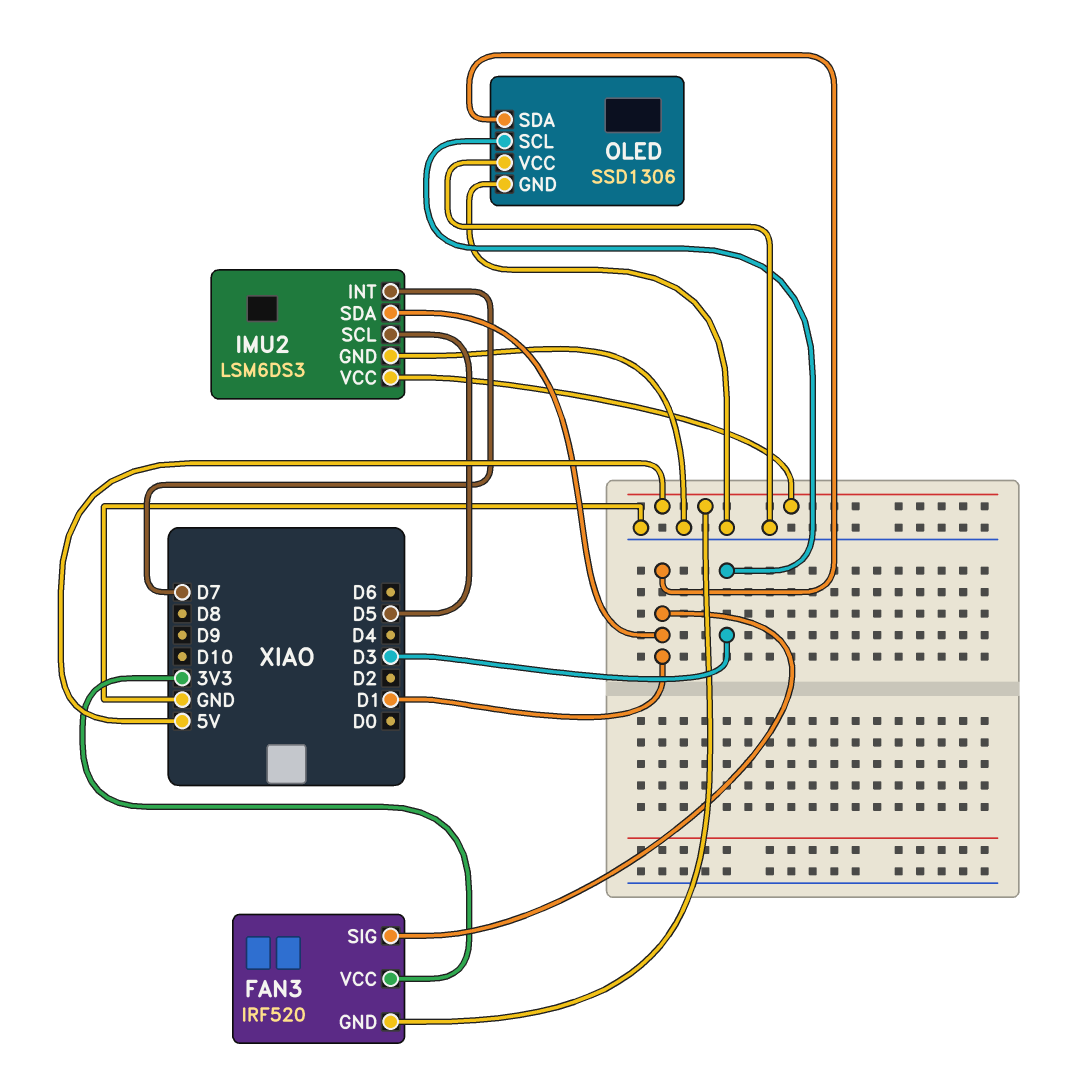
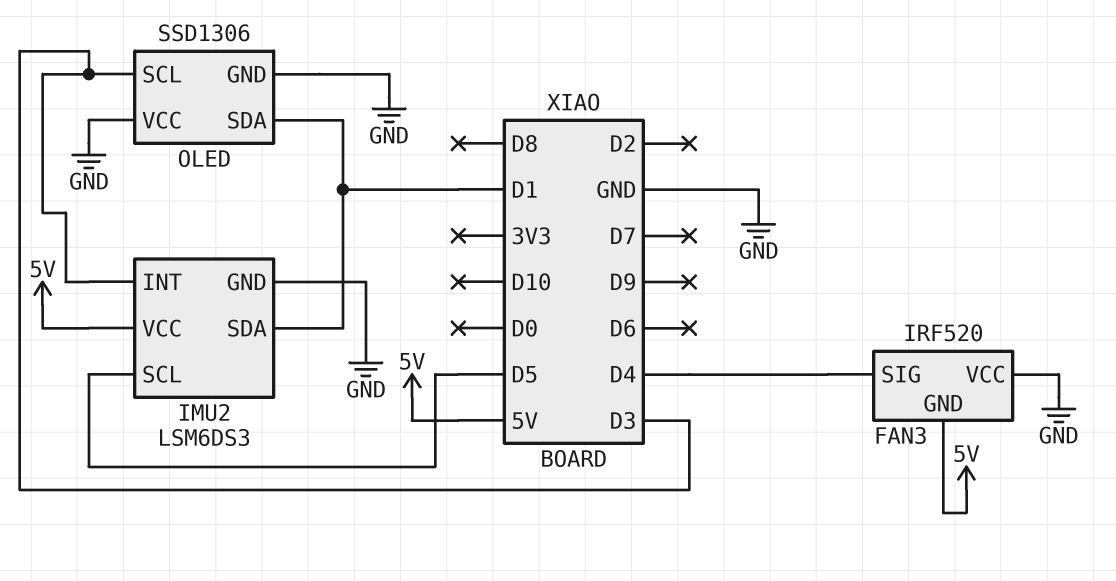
FAN3 pin SIG: D1 -> D4
FAN3 pin VCC: 3V3 -> GND
IMU2 pin INT: D7 -> D3

